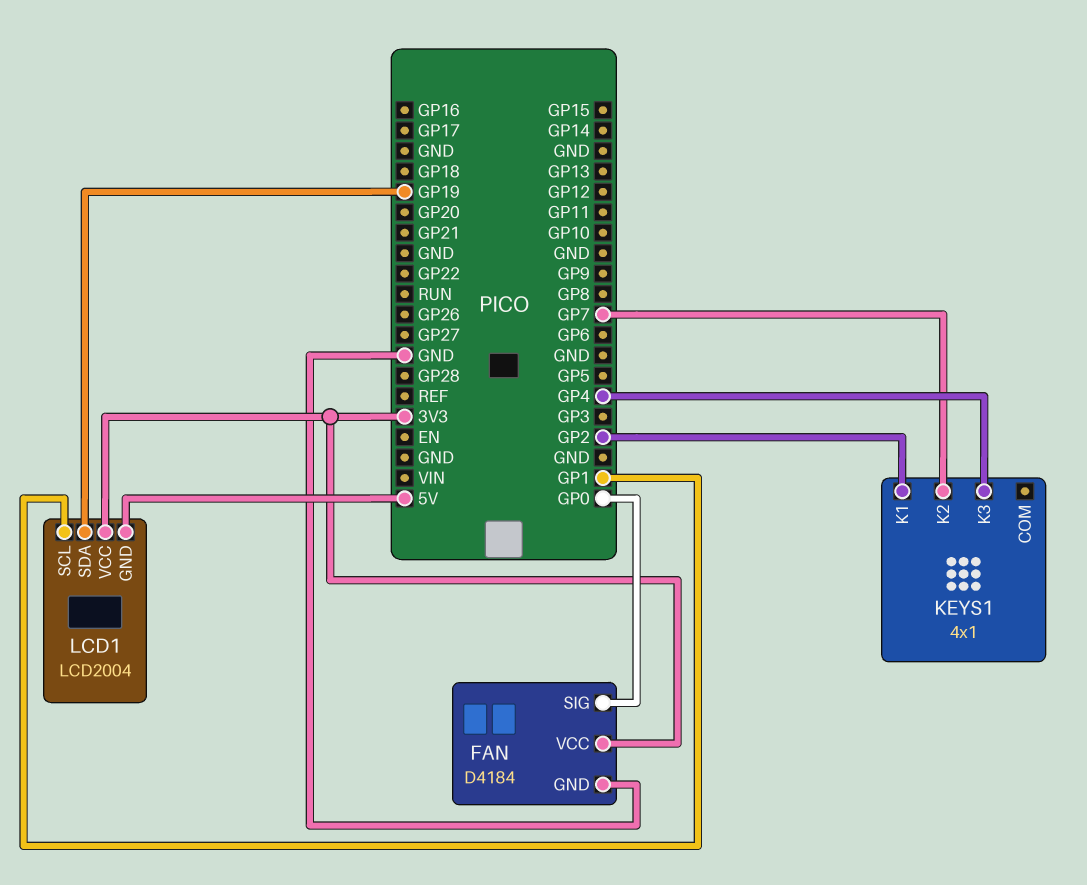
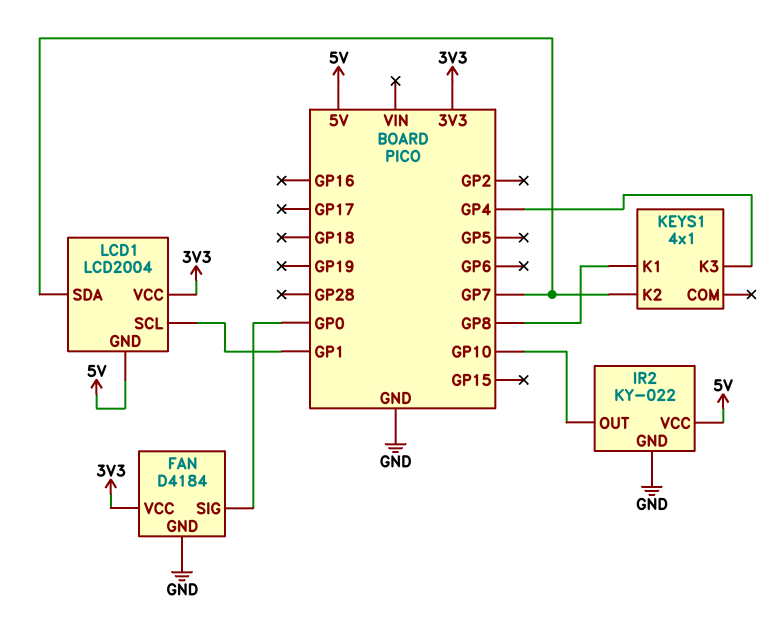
IR2: none -> KY-022
IR2 pin GND: none -> GND
IR2 pin OUT: none -> GP10
IR2 pin VCC: none -> 5V
KEYS1 pin K1: GP2 -> GP8
LCD1 pin SDA: GP19 -> GP7

